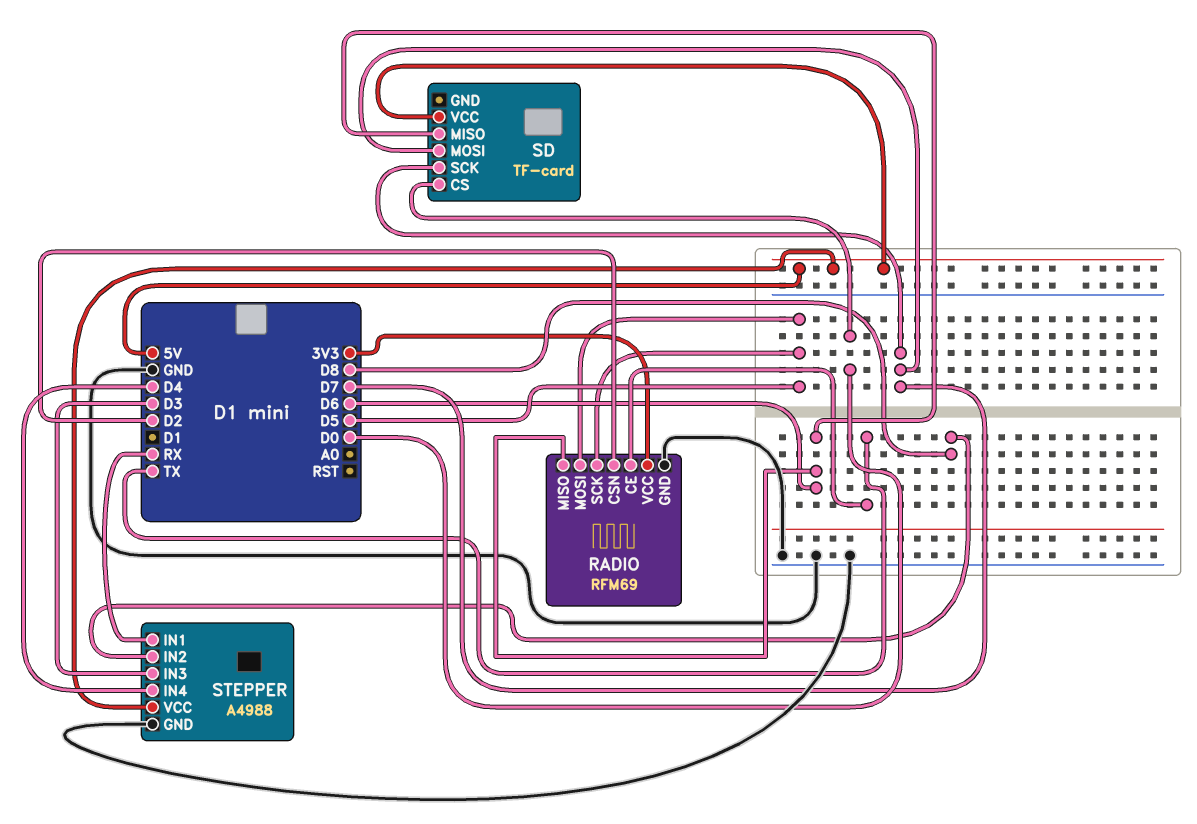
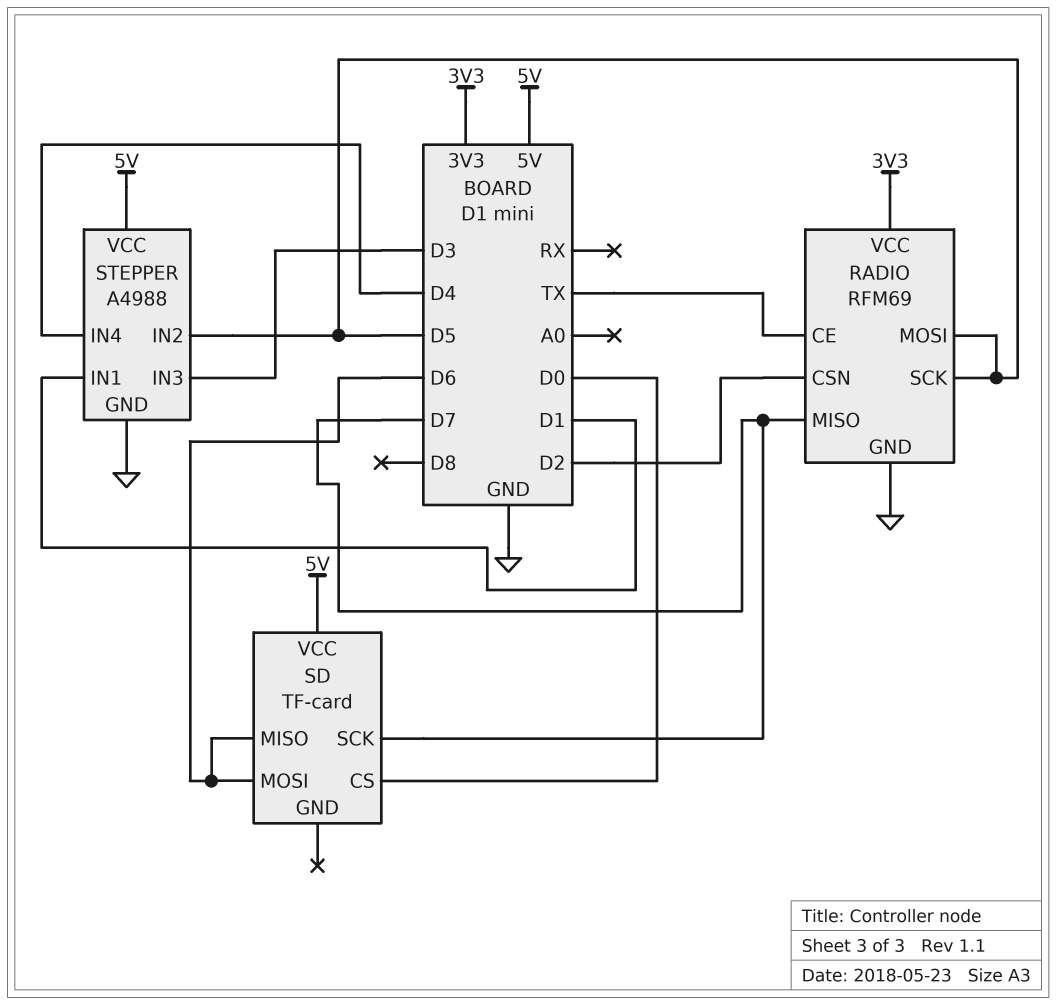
RADIO pin MISO: D6 -> D7
SD pin MOSI: D7 -> D6
STEPPER pin IN1: RX -> D1
STEPPER pin IN2: D8 -> D5

